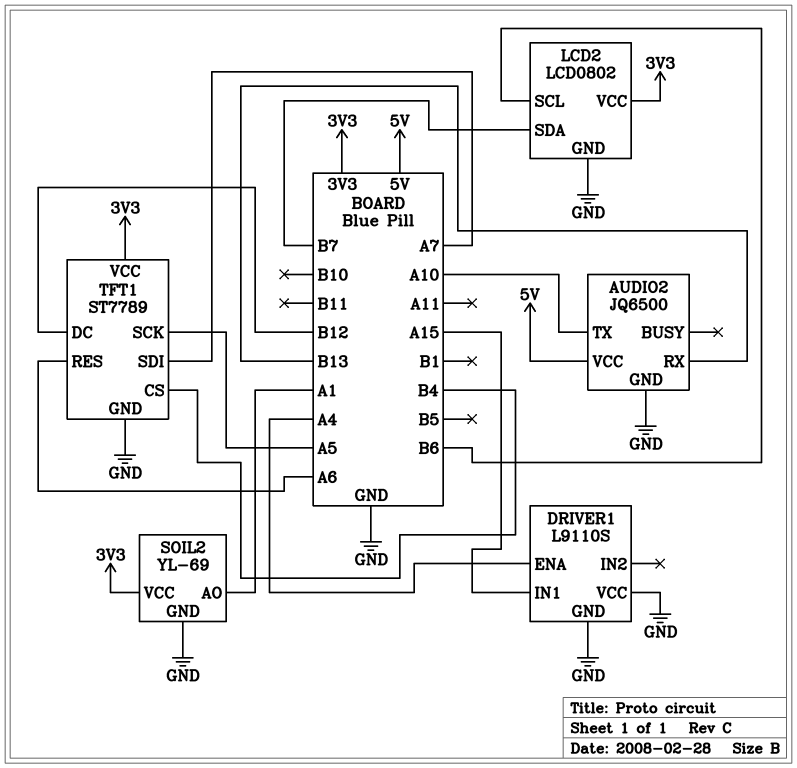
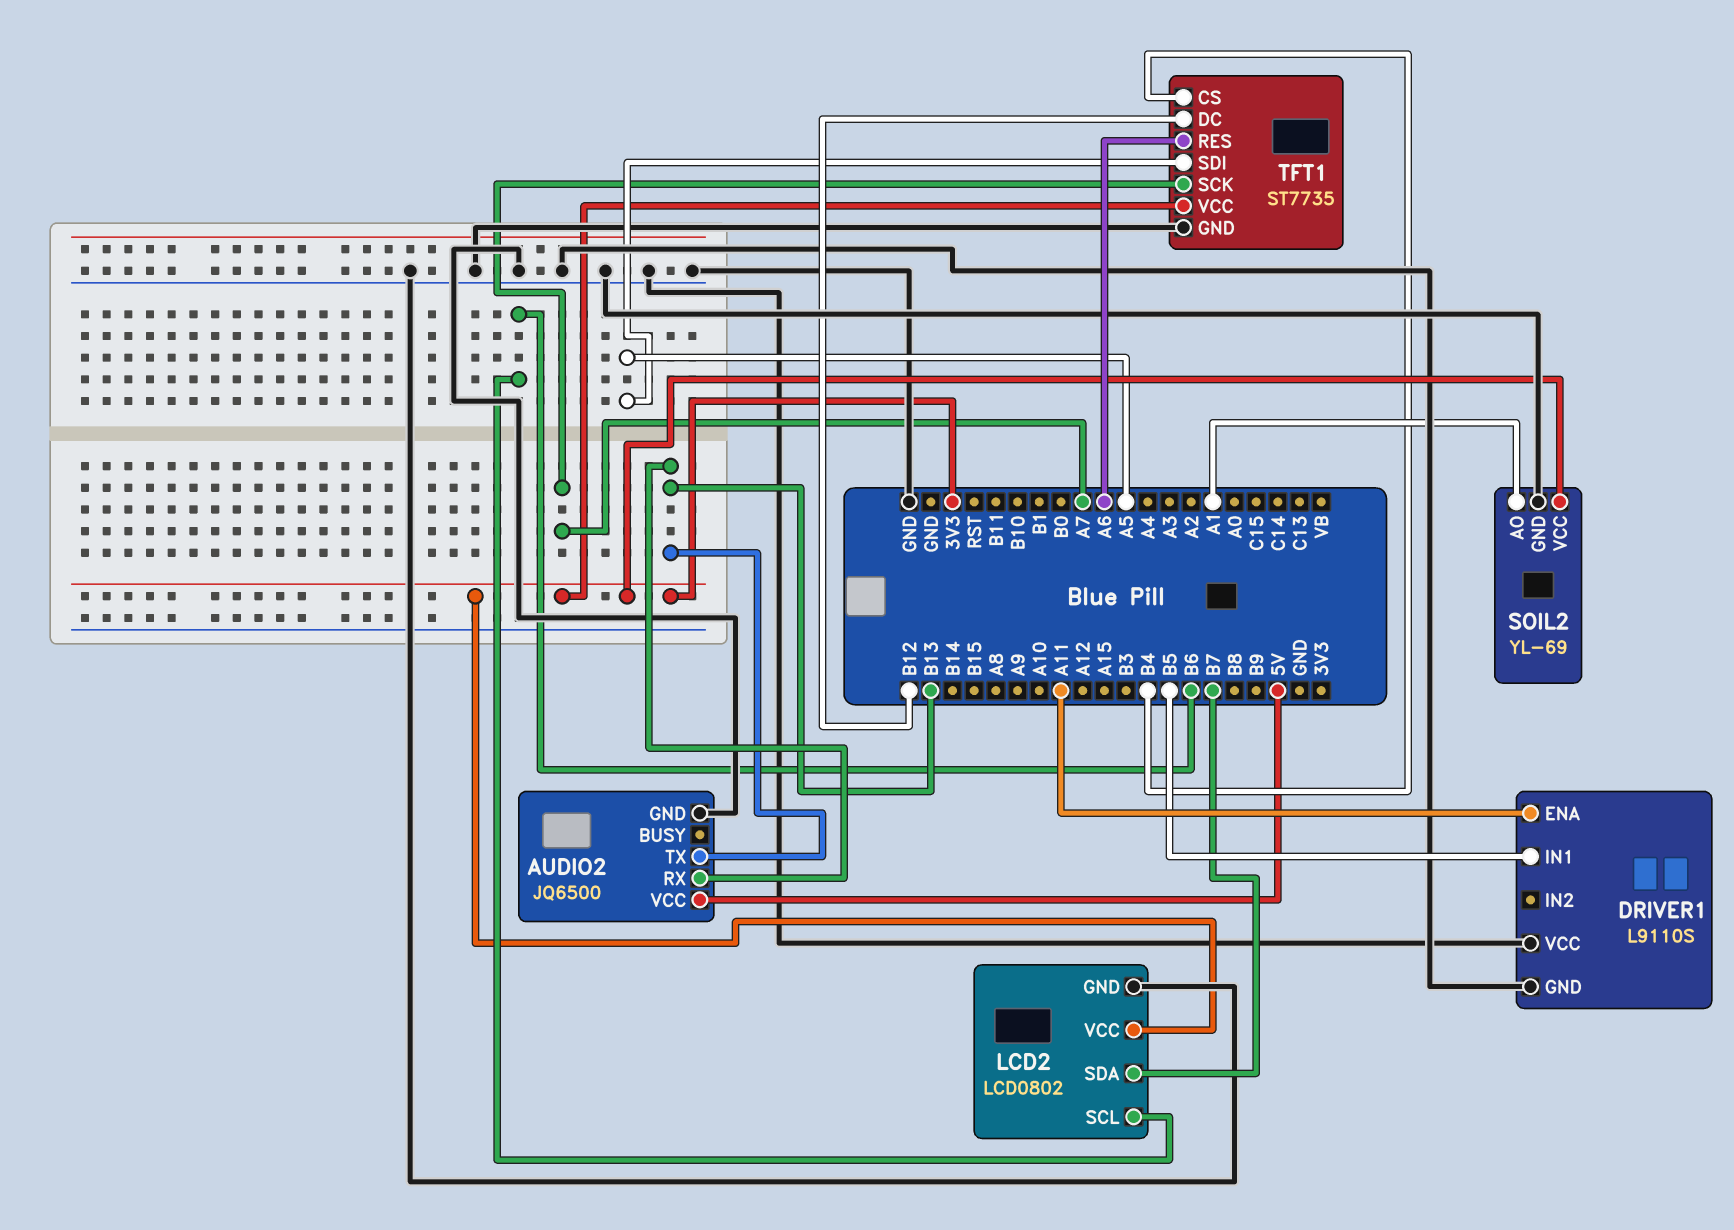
AUDIO2 pin TX: A10 -> B13
DRIVER1 pin ENA: A4 -> A11
DRIVER1 pin IN1: A15 -> B5
TFT1: ST7789 -> ST7735
TFT1 pin SCK: A5 -> A7
TFT1 pin SDI: A7 -> A5

